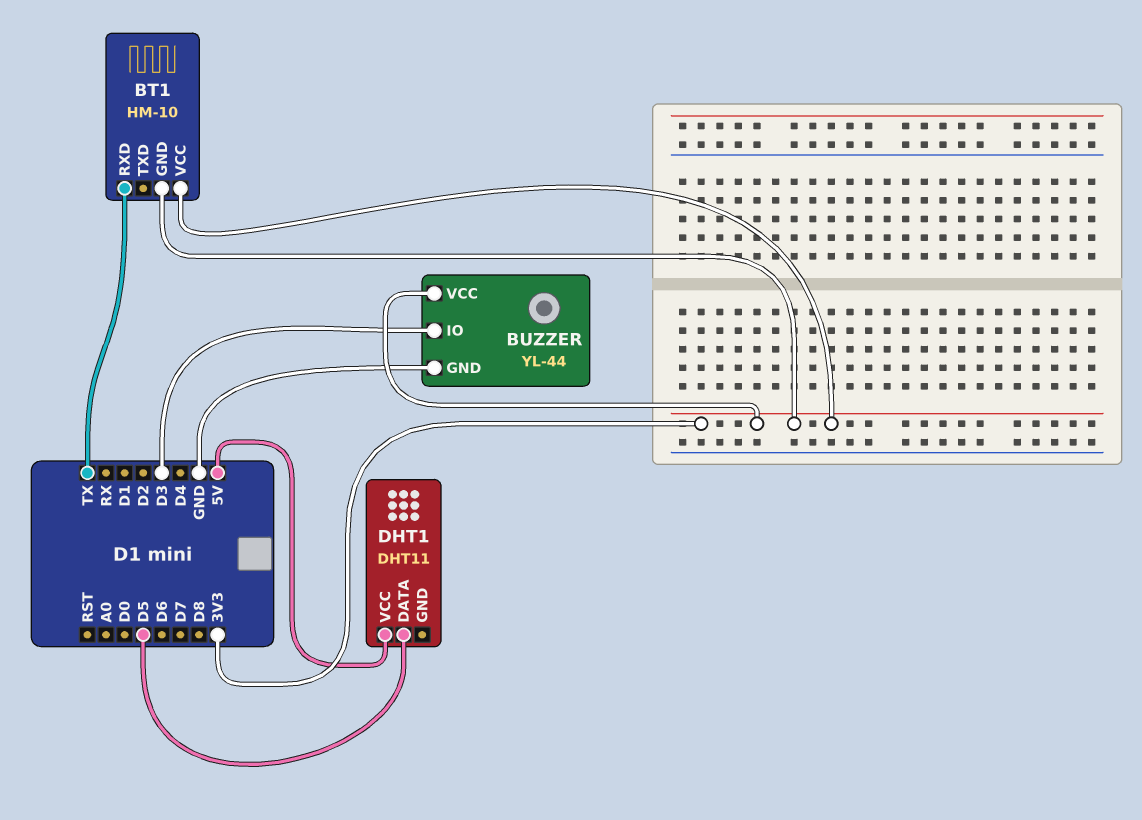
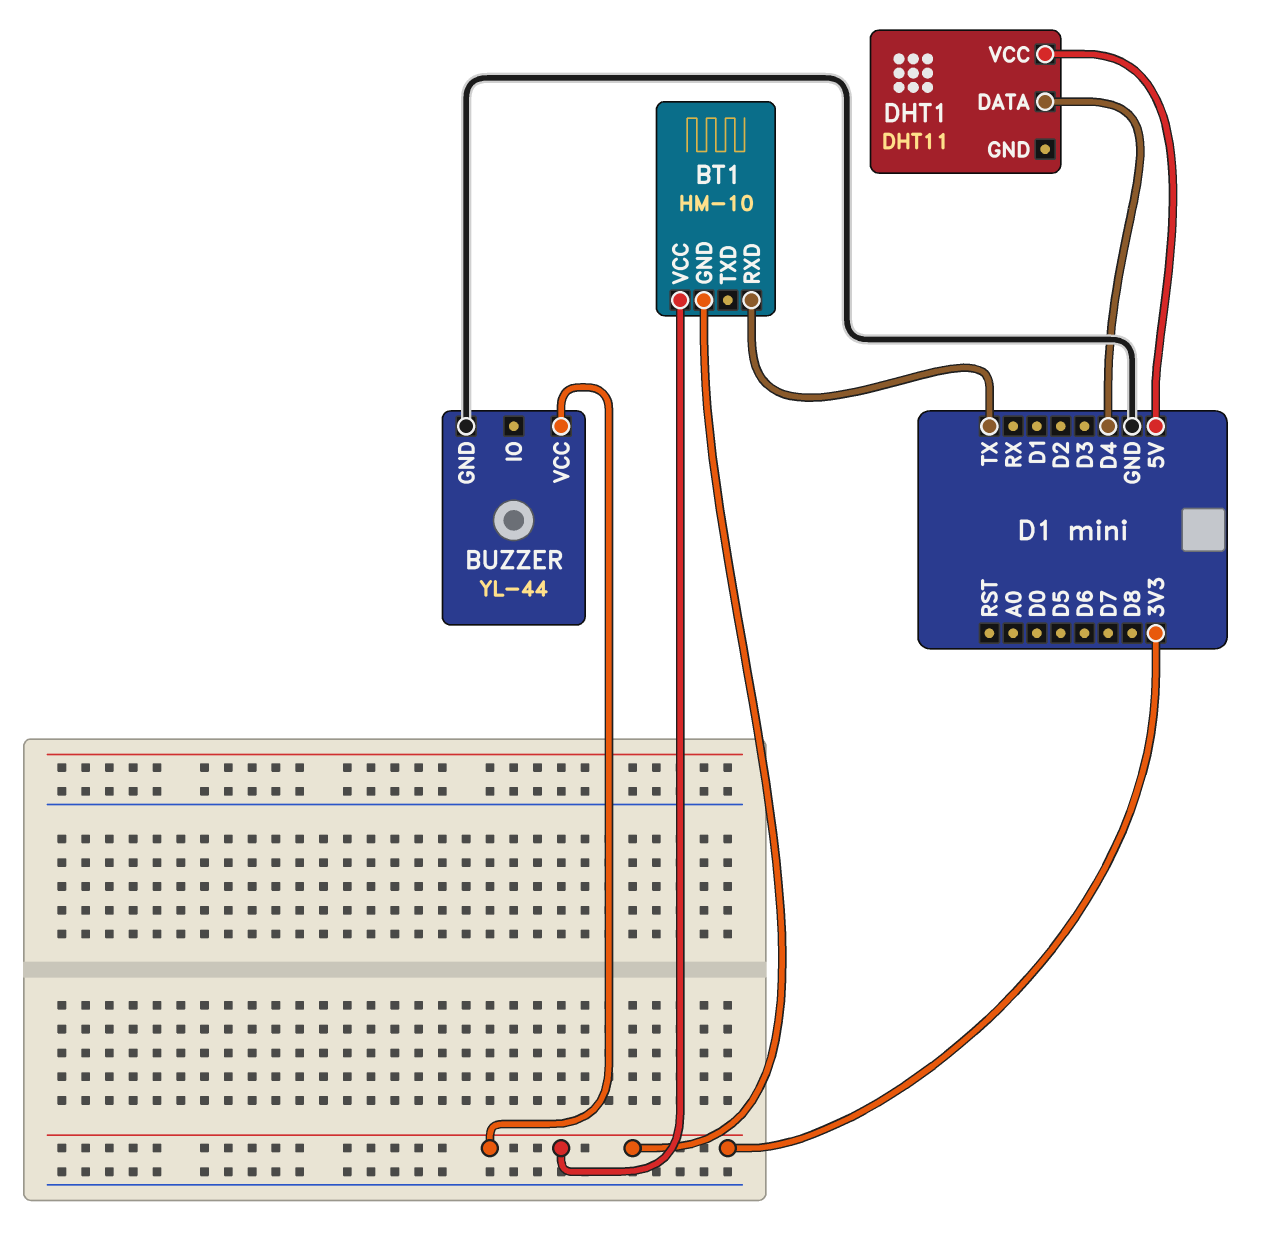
BUZZER pin IO: D3 -> none
DHT1 pin DATA: D5 -> D4

